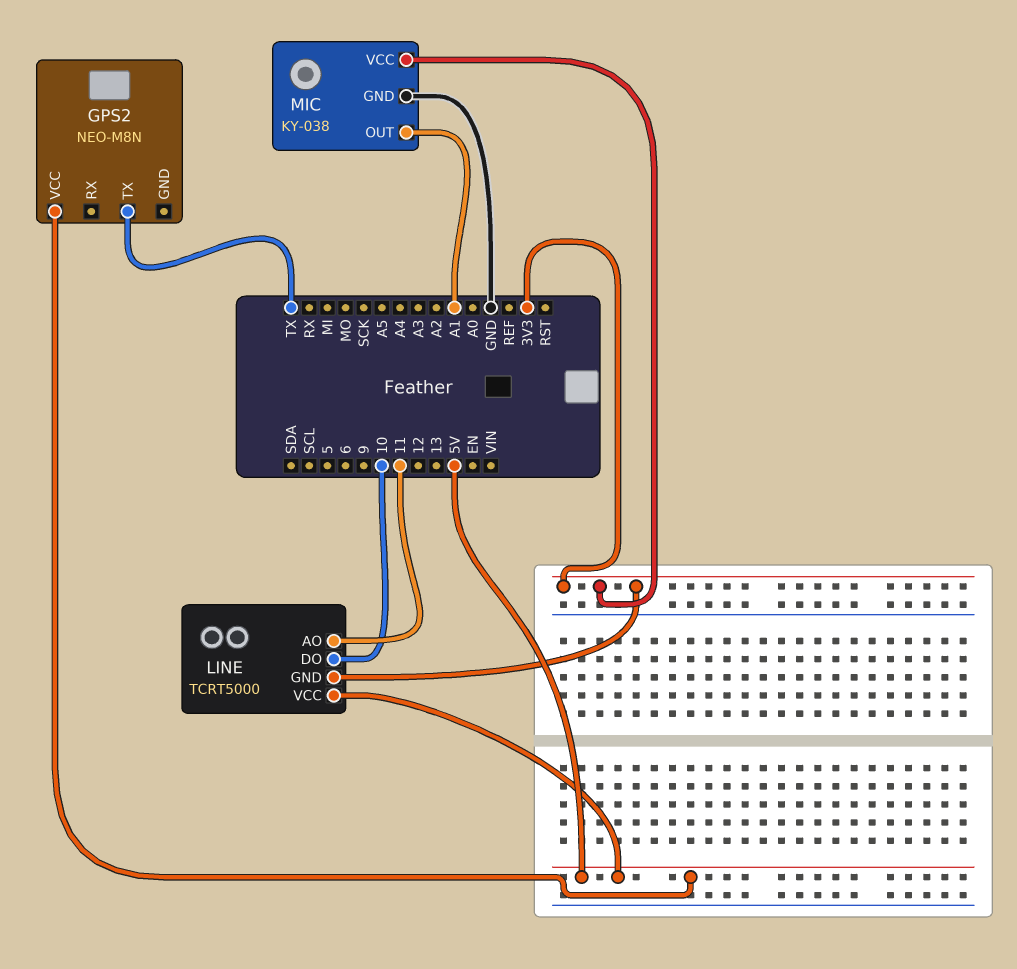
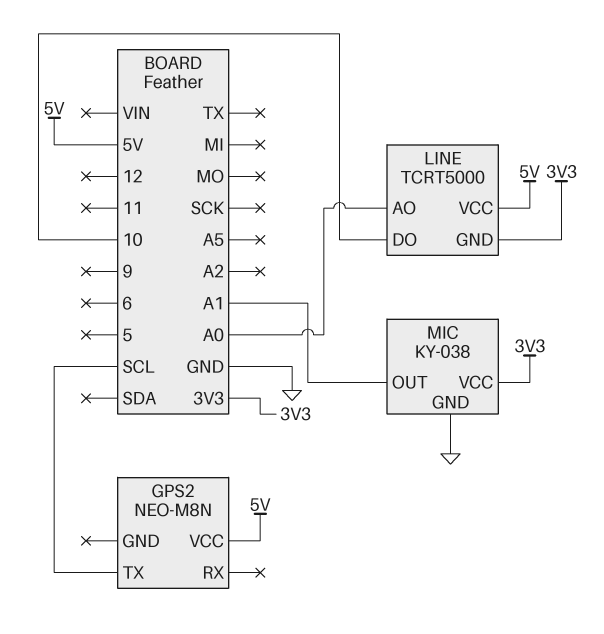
GPS2 pin TX: TX -> SCL
LINE pin AO: 11 -> A0

